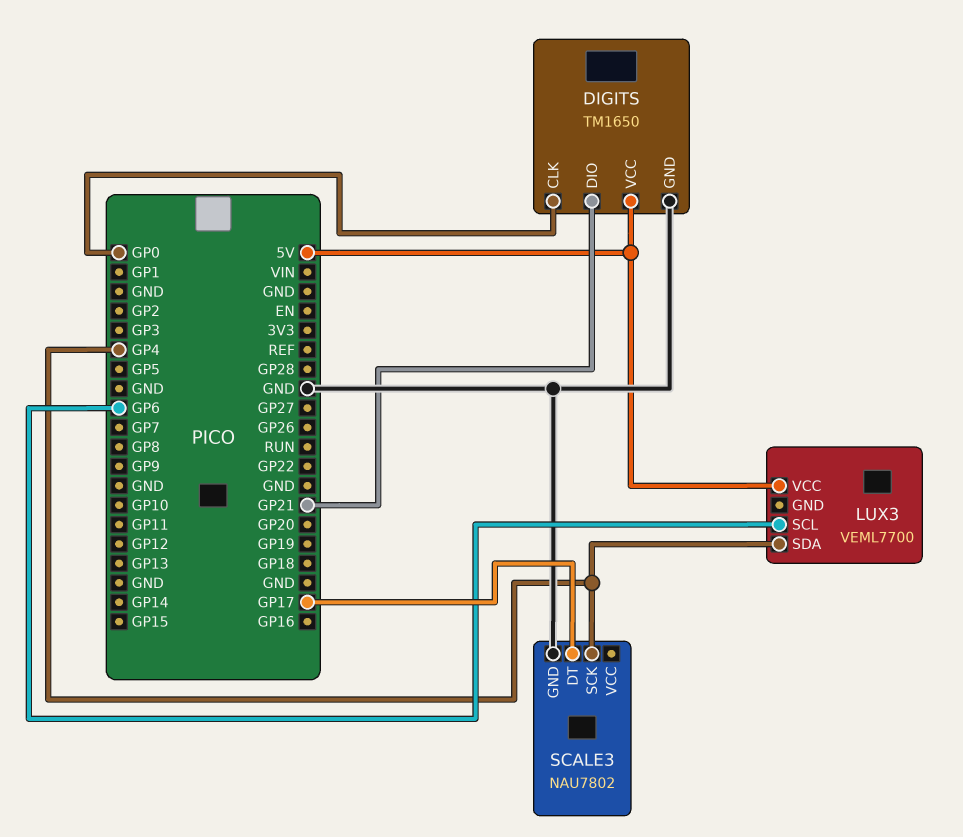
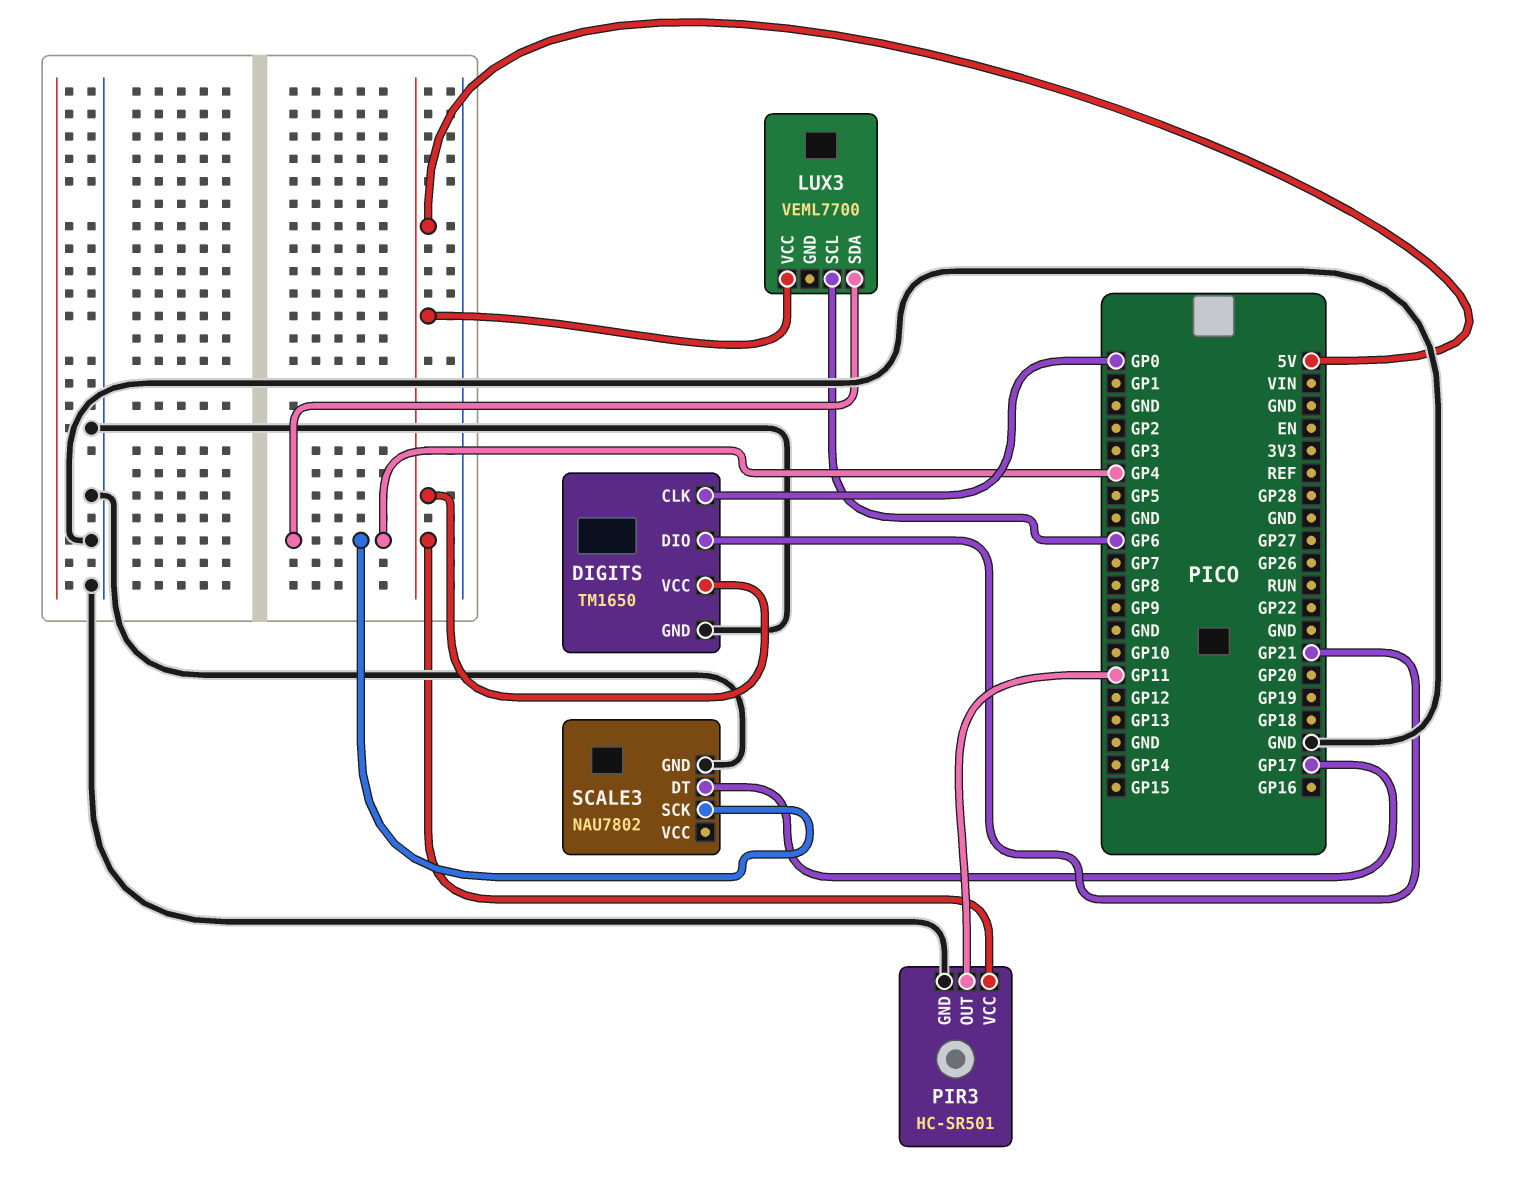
PIR3: none -> HC-SR501
PIR3 pin GND: none -> GND
PIR3 pin OUT: none -> GP11
PIR3 pin VCC: none -> 5V

